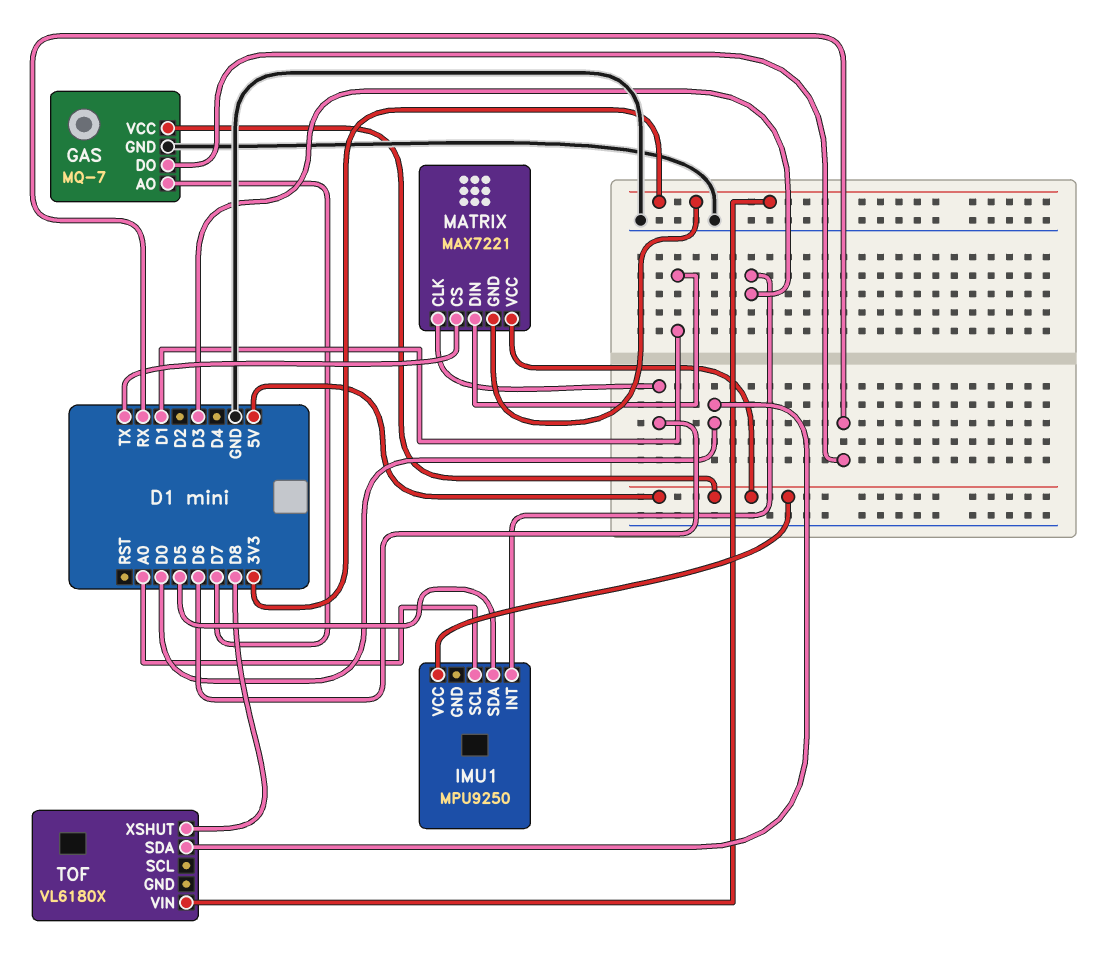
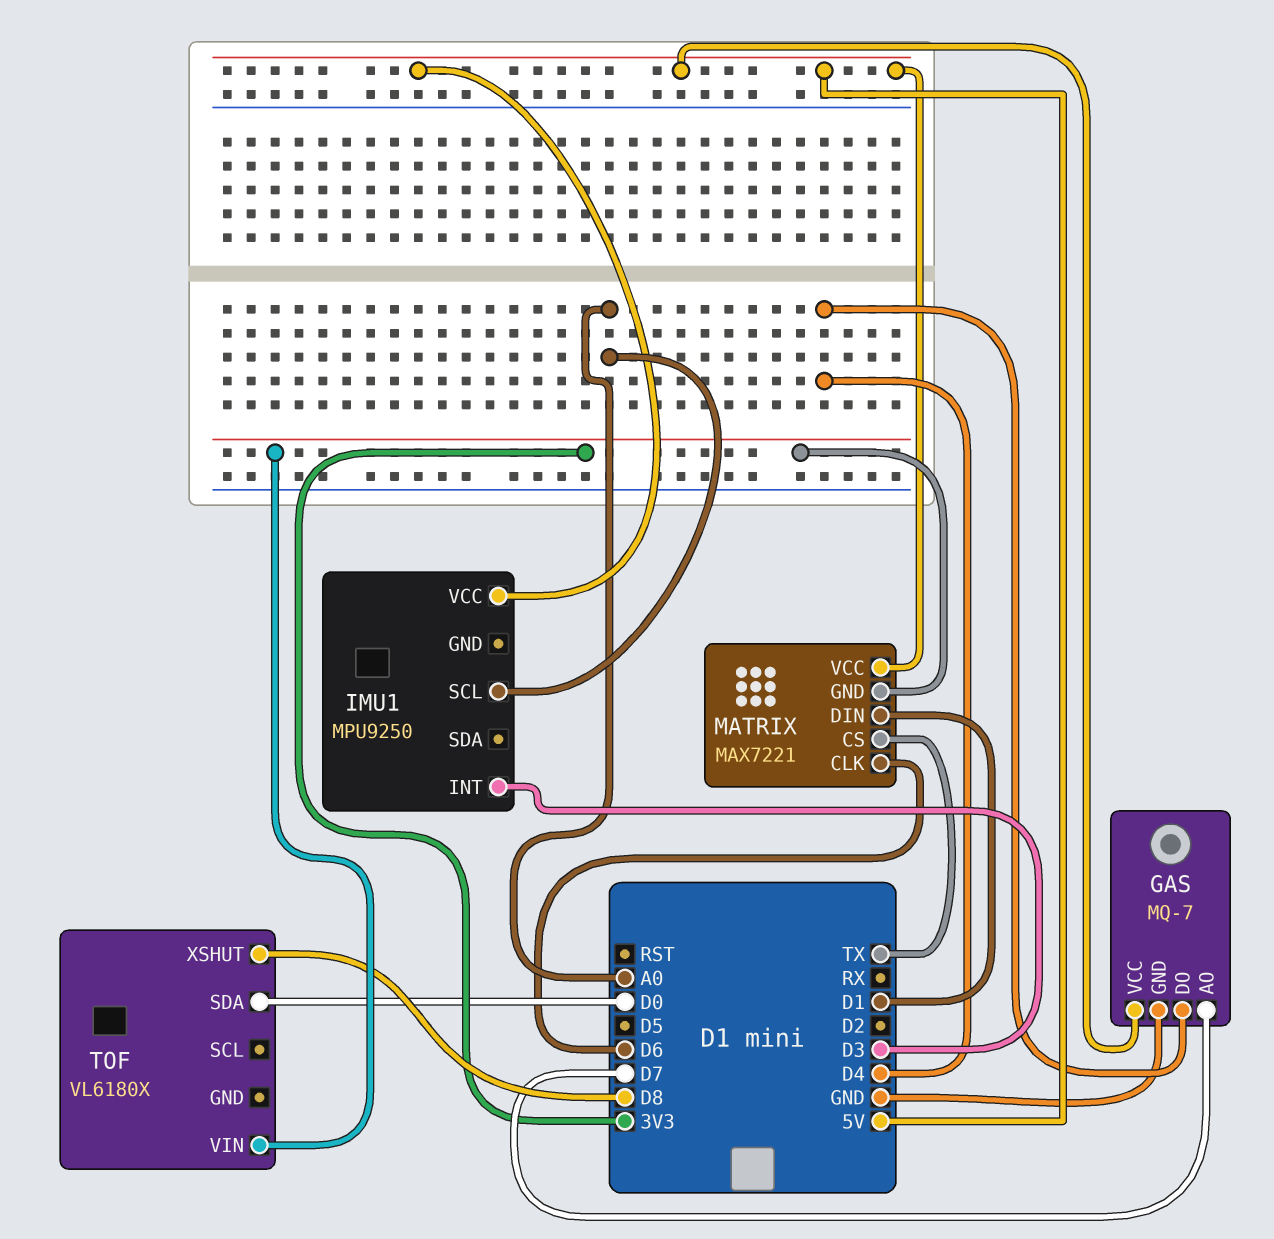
GAS pin DO: RX -> D4
IMU1 pin SDA: D5 -> none

